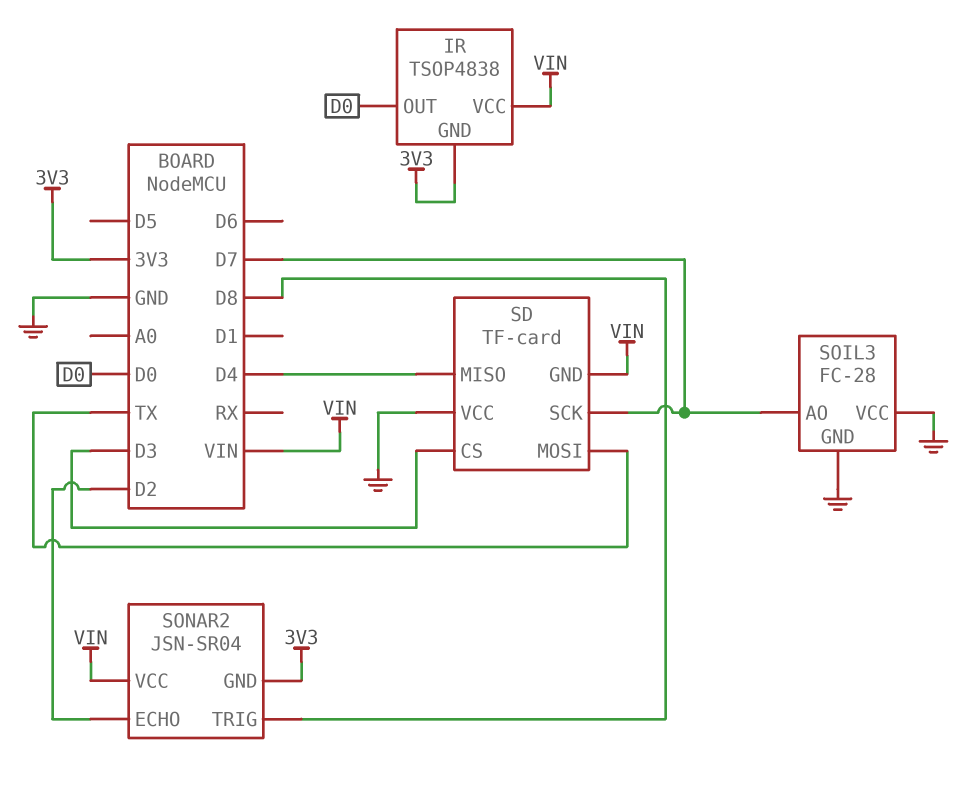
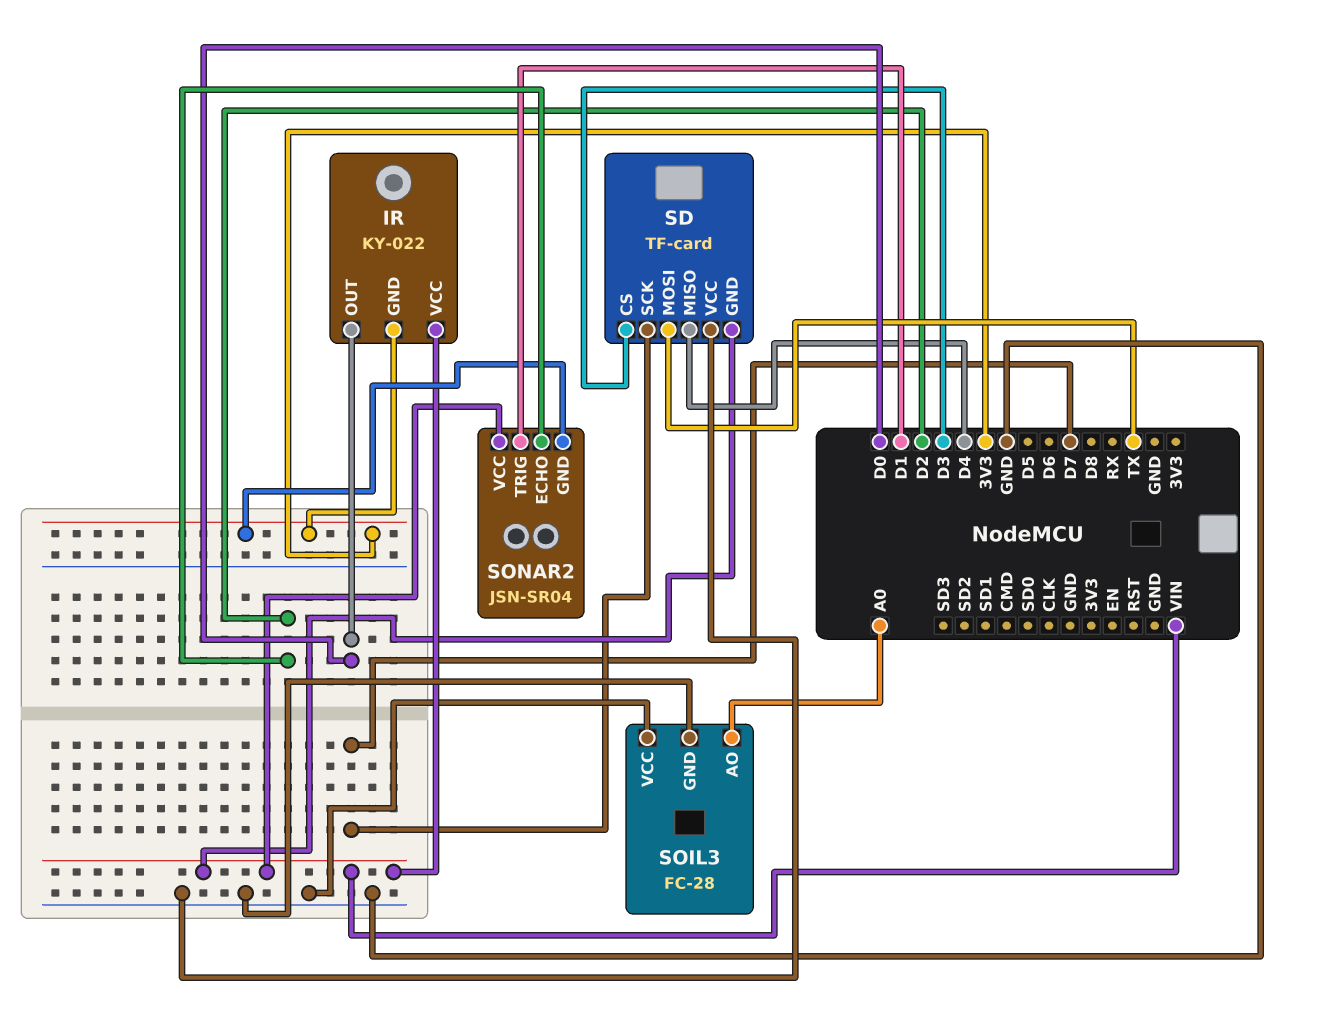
IR: TSOP4838 -> KY-022
SOIL3 pin AO: D7 -> A0
SONAR2 pin TRIG: D8 -> D1

